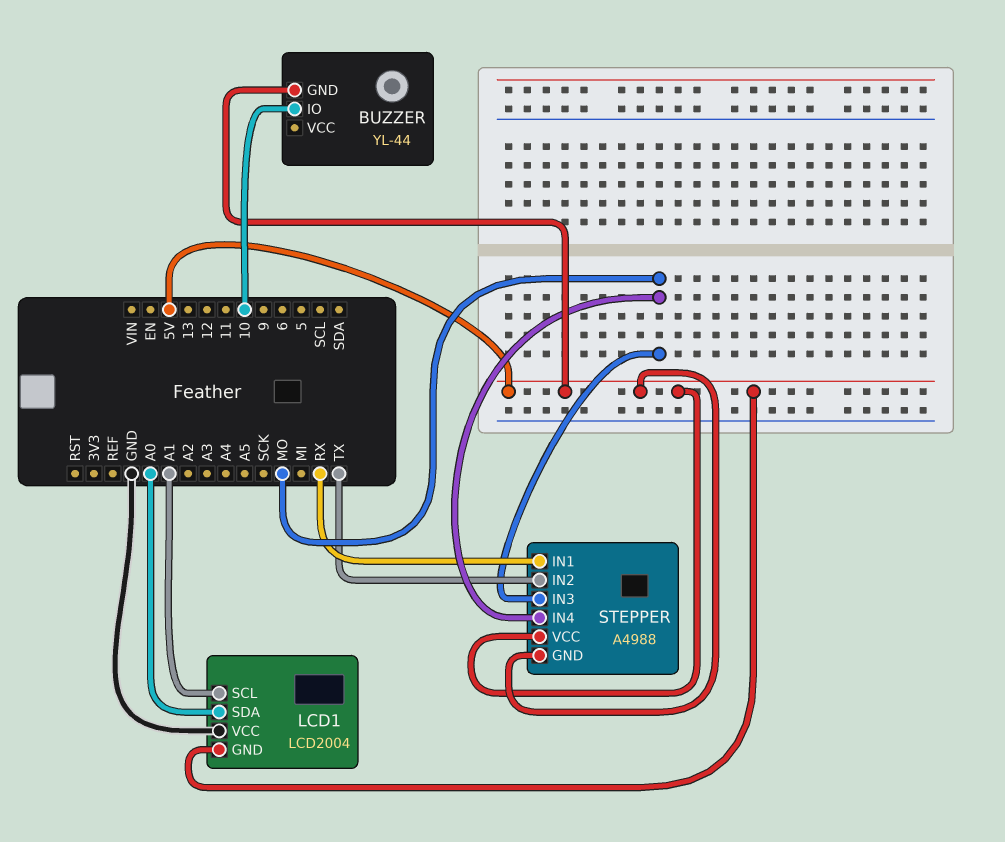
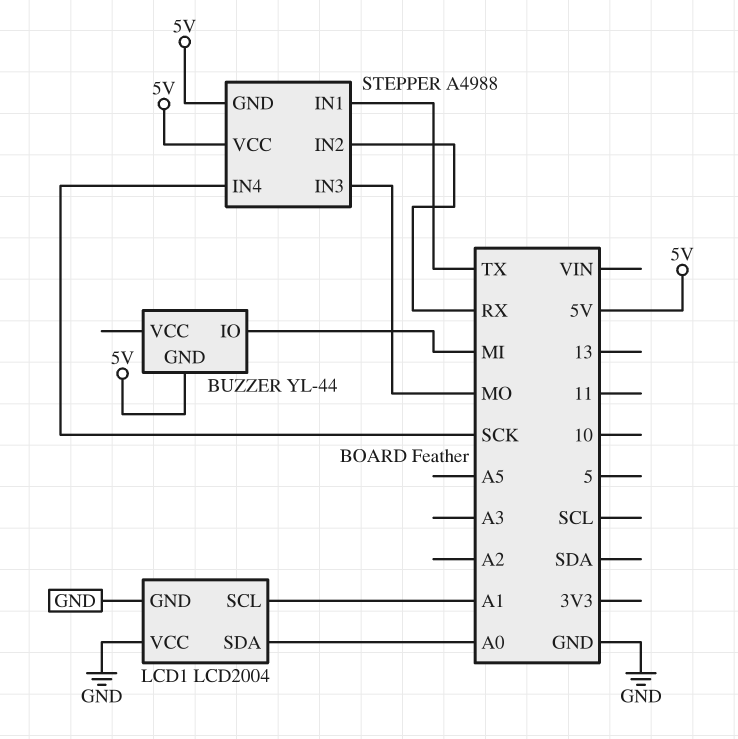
BUZZER pin IO: 10 -> MI
LCD1 pin GND: 5V -> GND
STEPPER pin IN1: RX -> TX
STEPPER pin IN2: TX -> RX
STEPPER pin IN4: MO -> SCK

